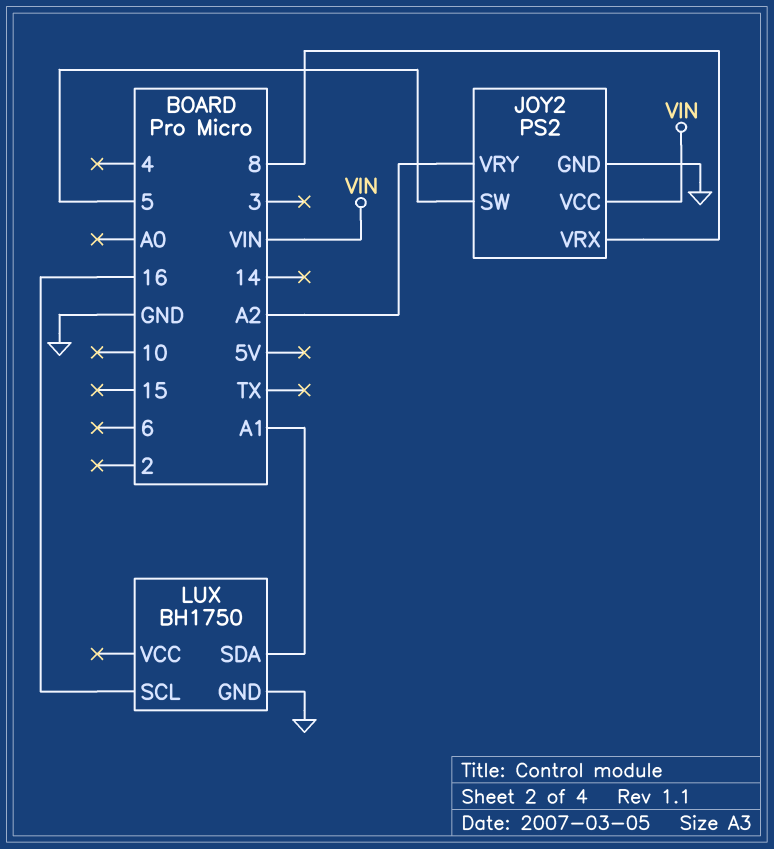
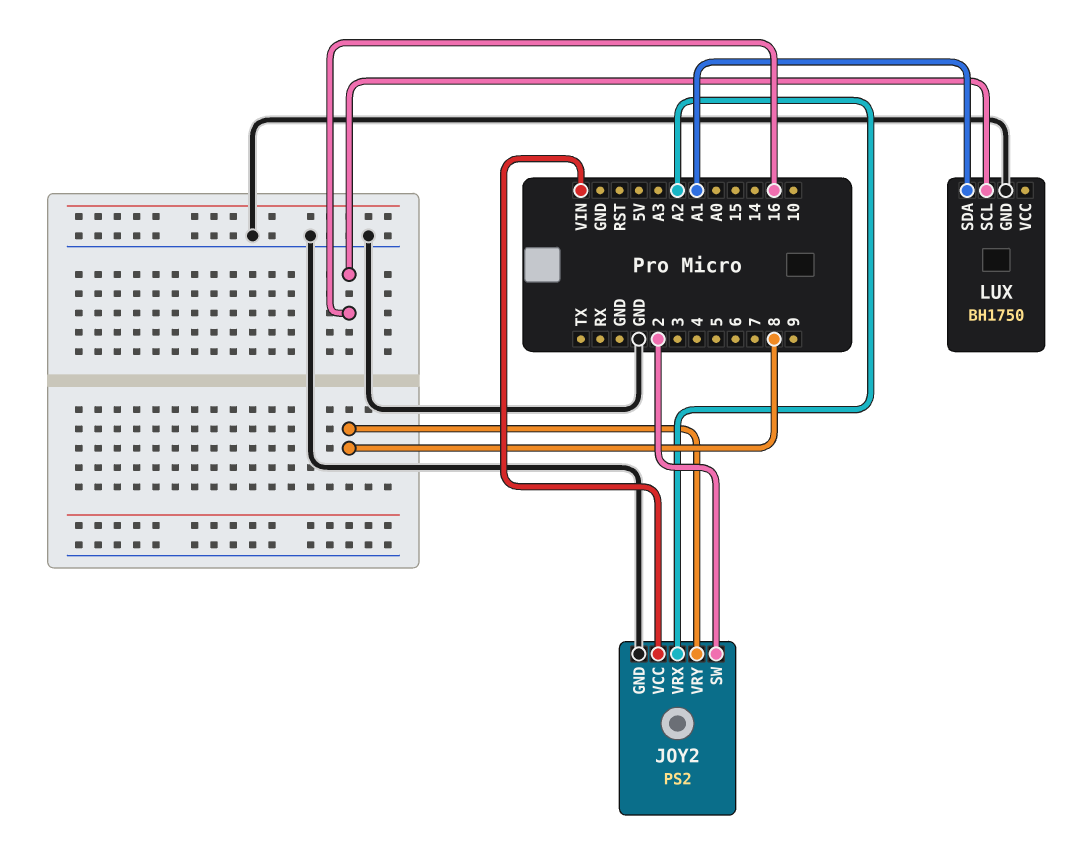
JOY2 pin SW: 5 -> 2
JOY2 pin VRX: 8 -> A2
JOY2 pin VRY: A2 -> 8

